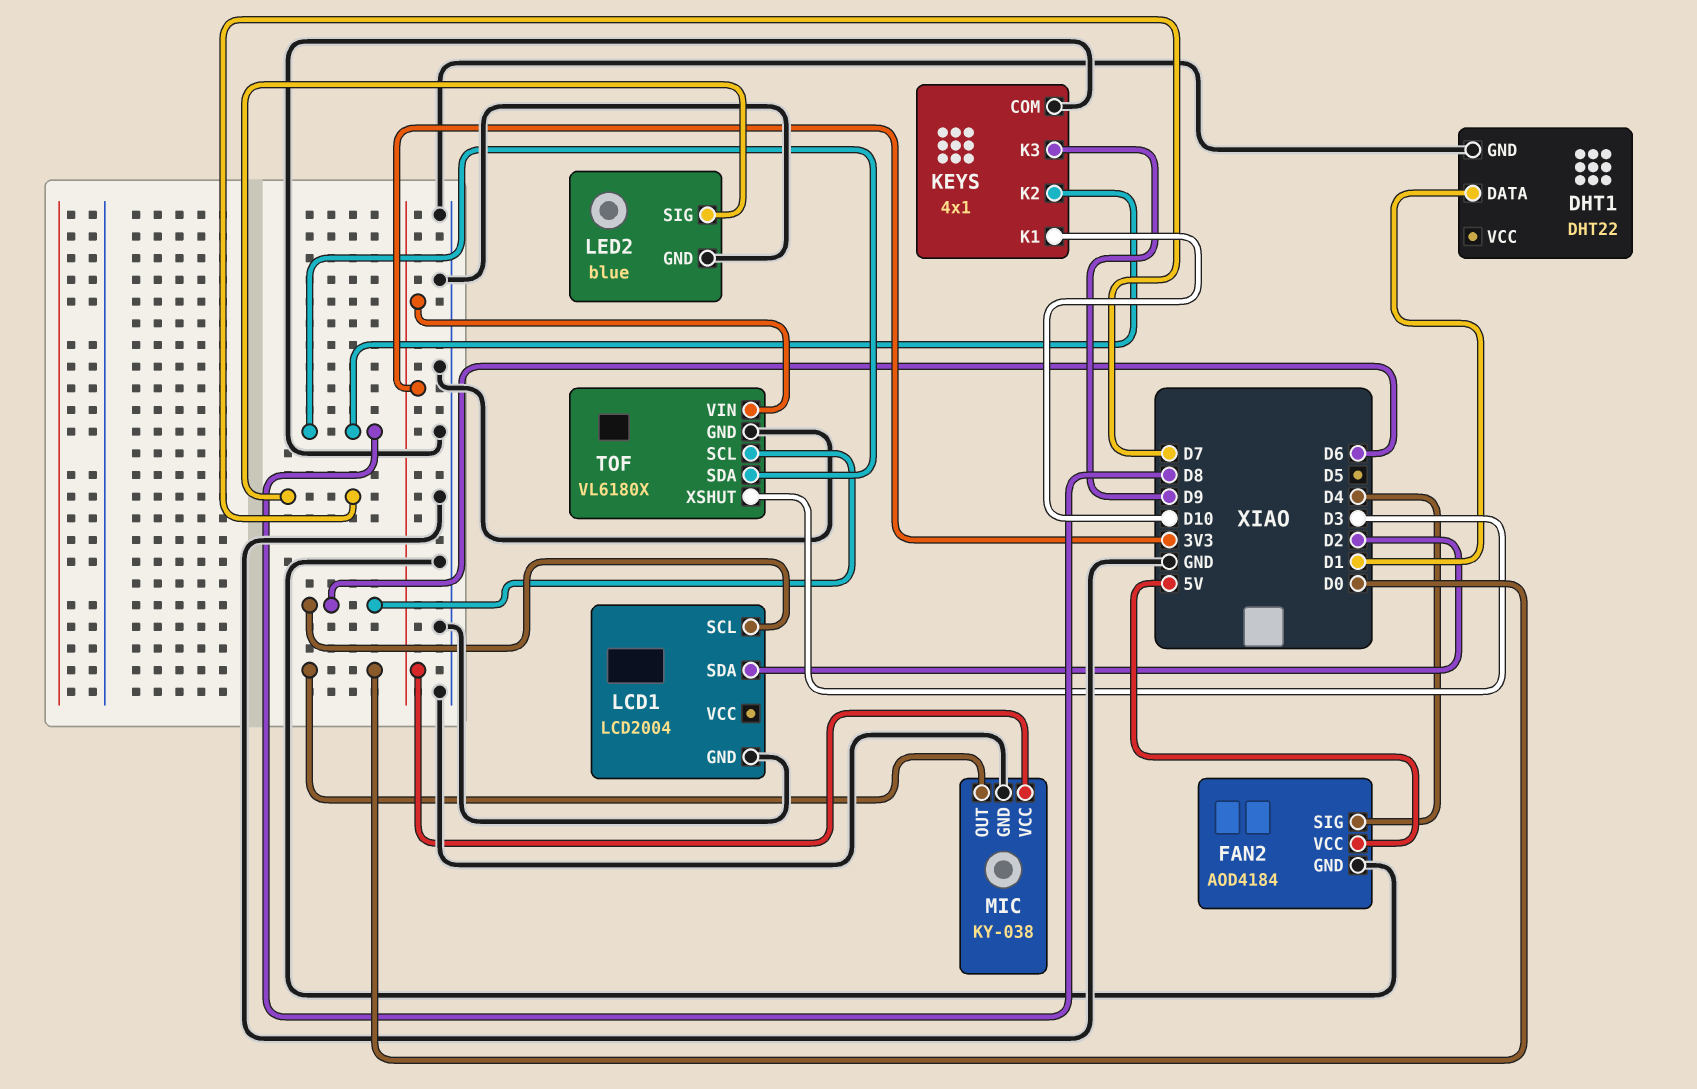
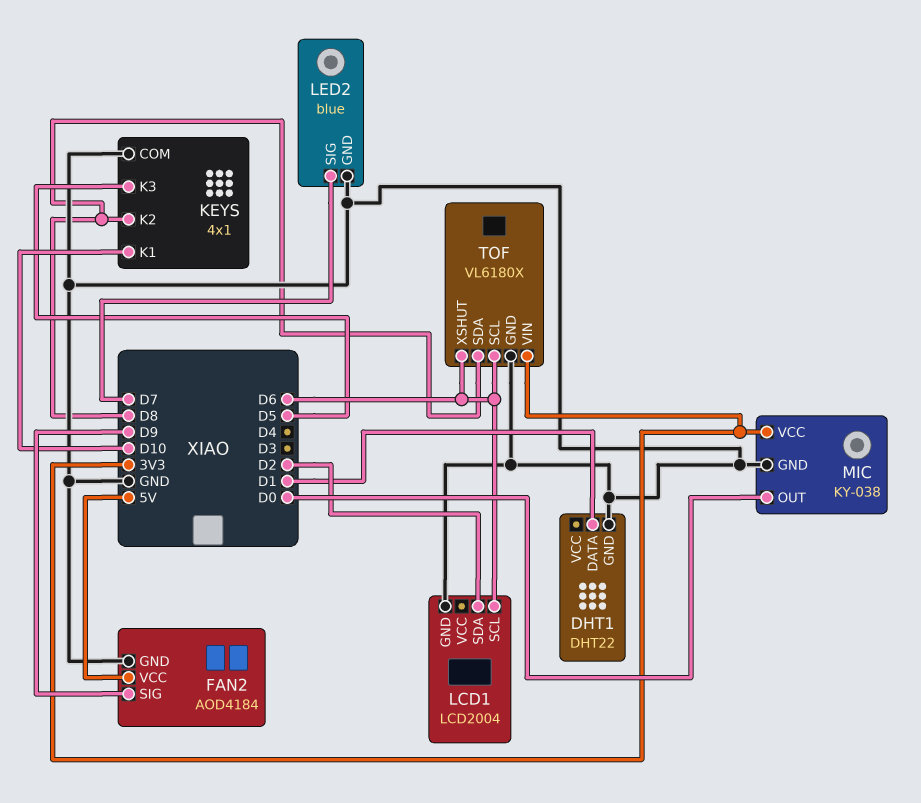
FAN2 pin SIG: D4 -> D9
KEYS pin K3: D9 -> D5
TOF pin XSHUT: D3 -> D6

